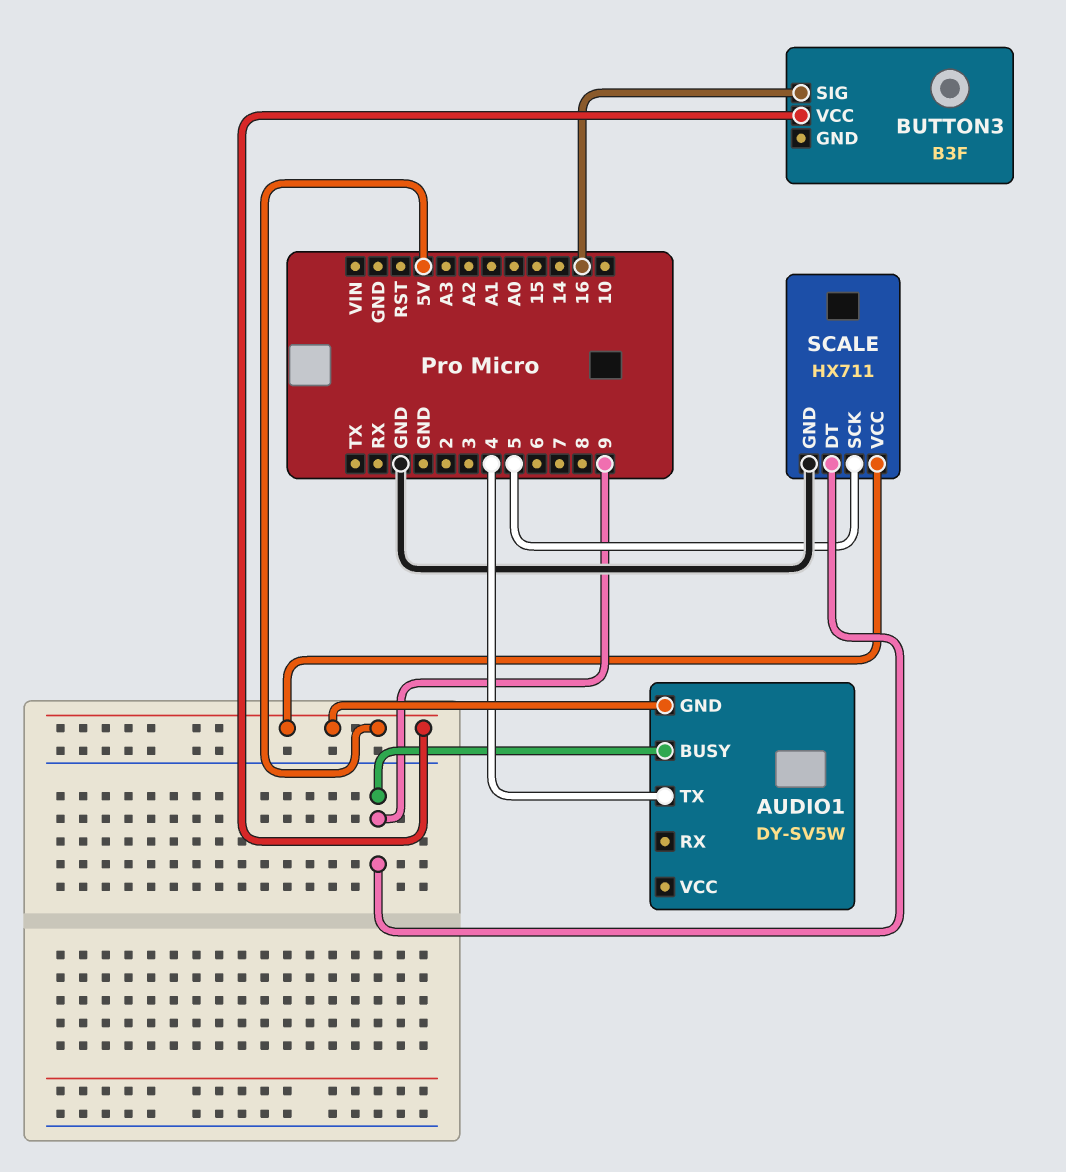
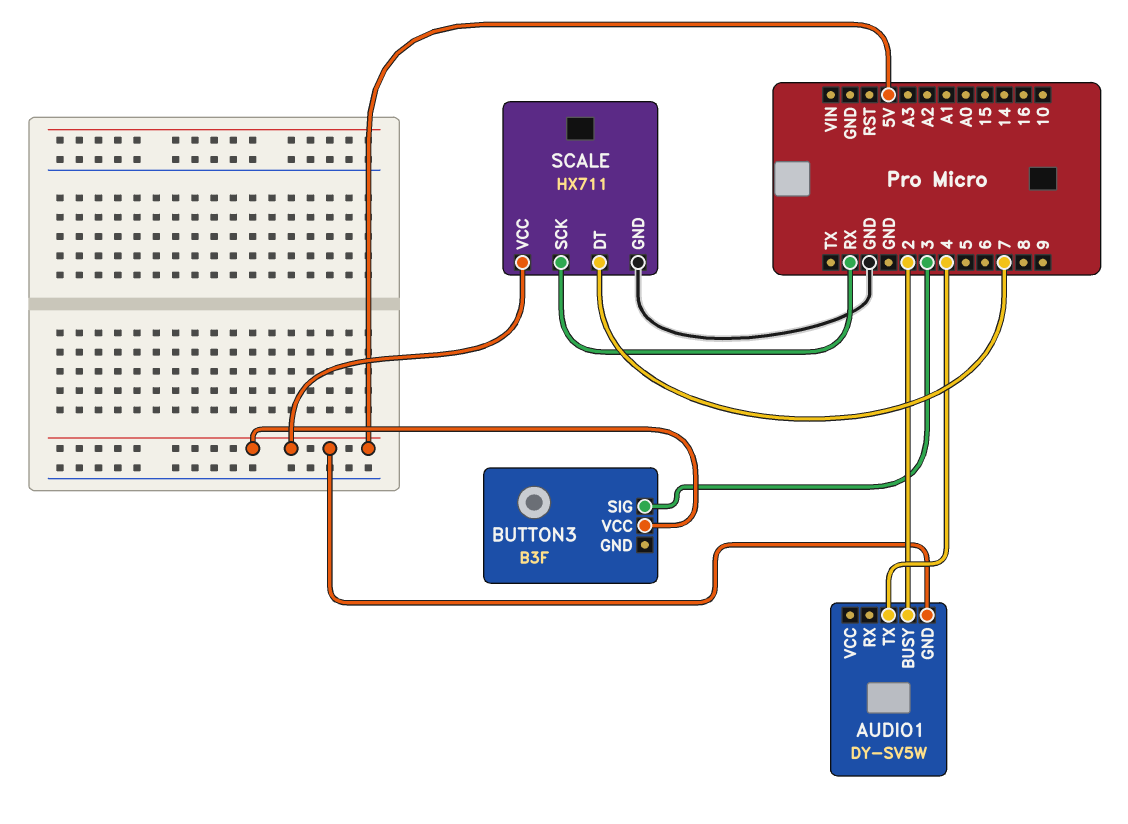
AUDIO1 pin BUSY: 9 -> 2
BUTTON3 pin SIG: 16 -> 3
SCALE pin DT: 9 -> 7
SCALE pin SCK: 5 -> RX

